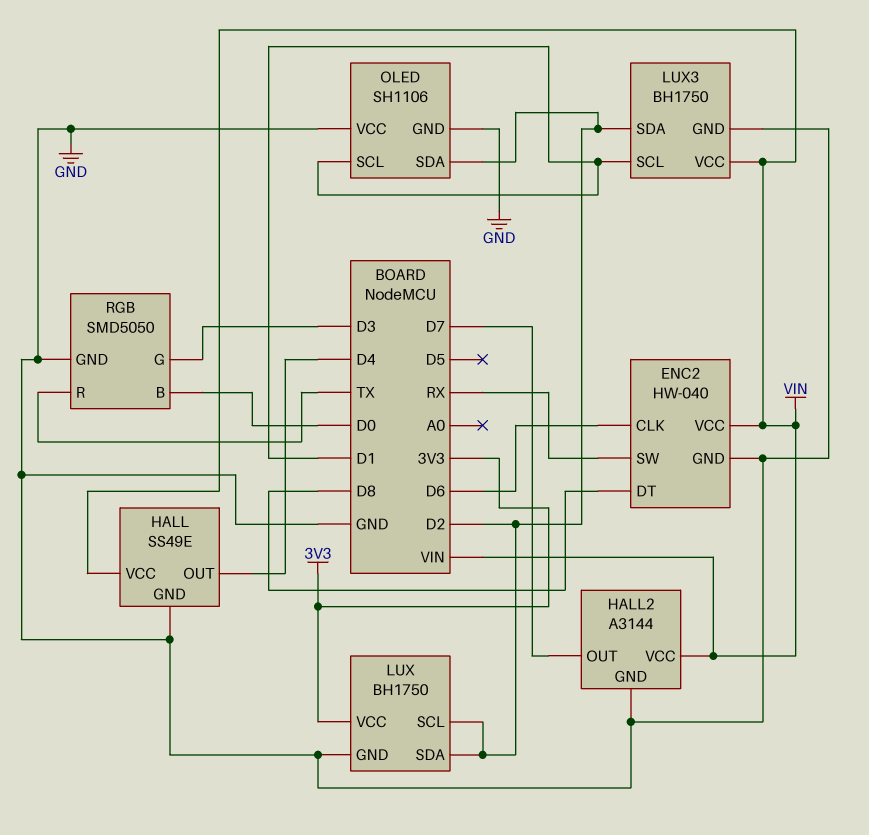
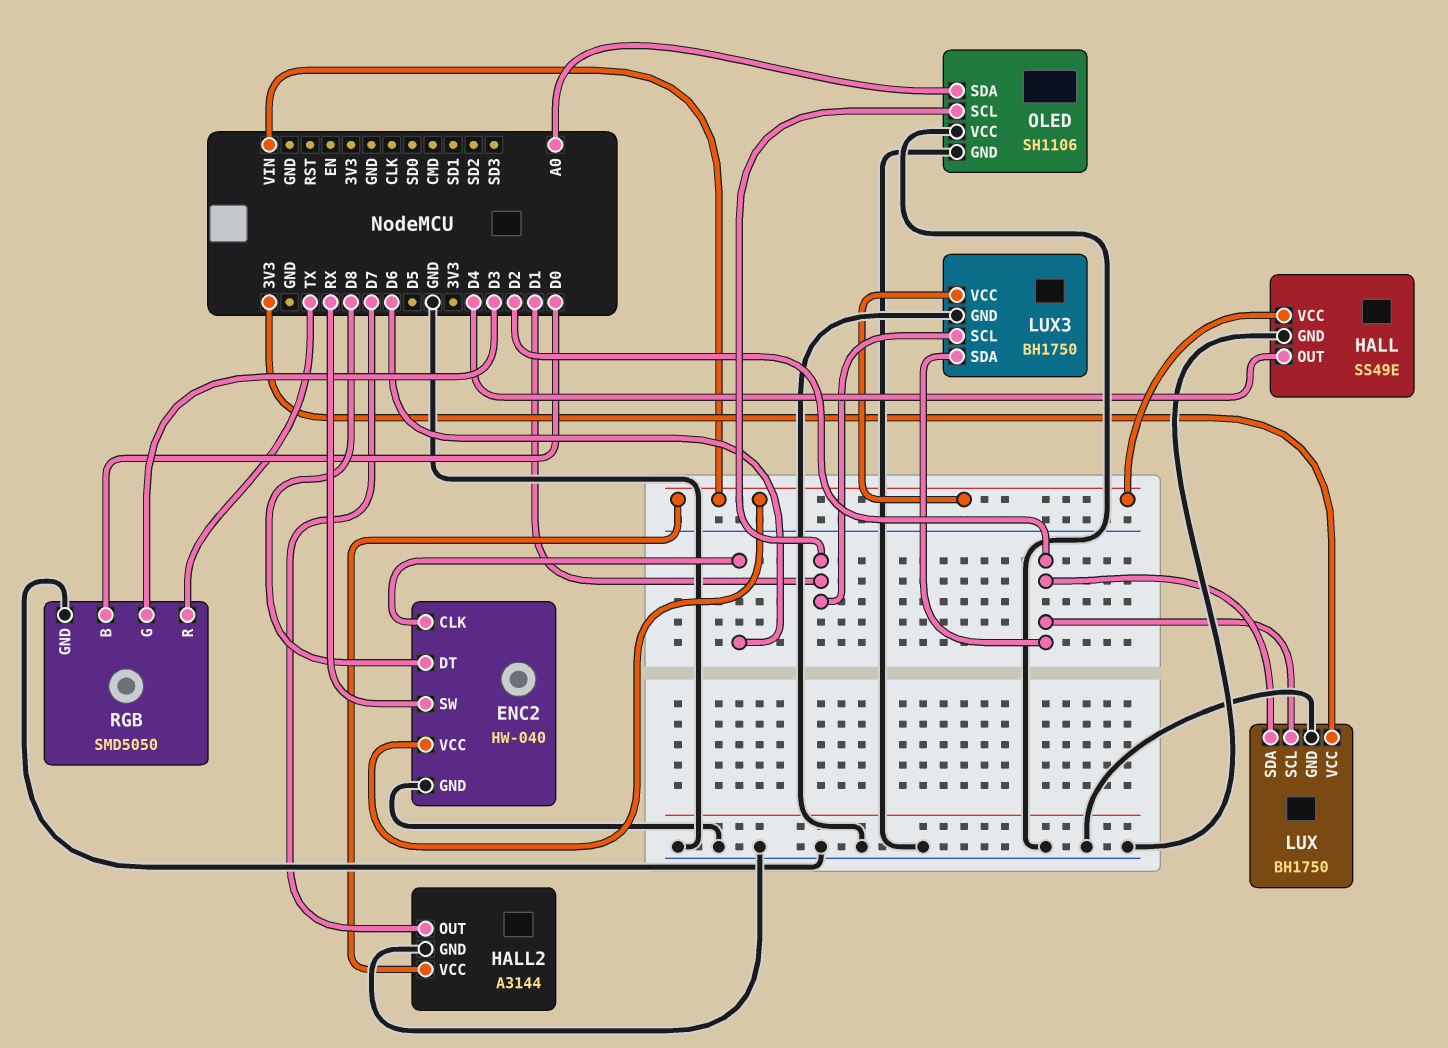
OLED pin SDA: D2 -> A0

